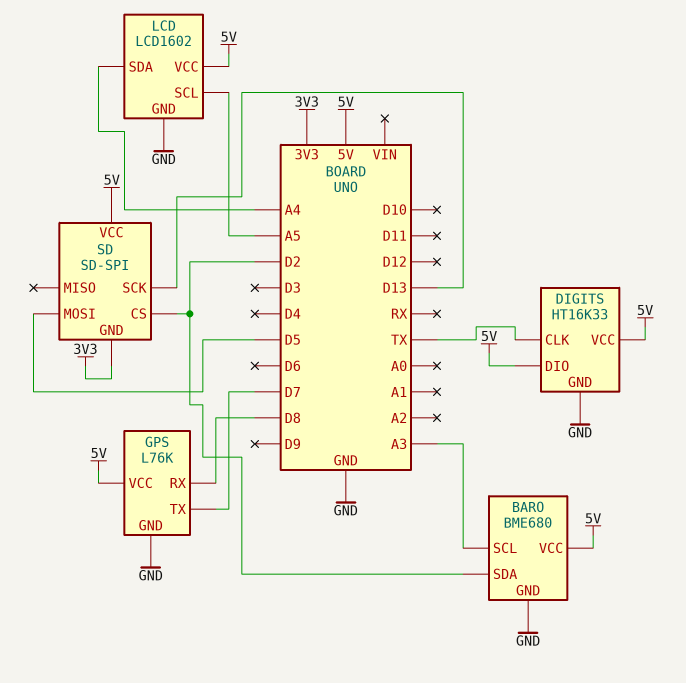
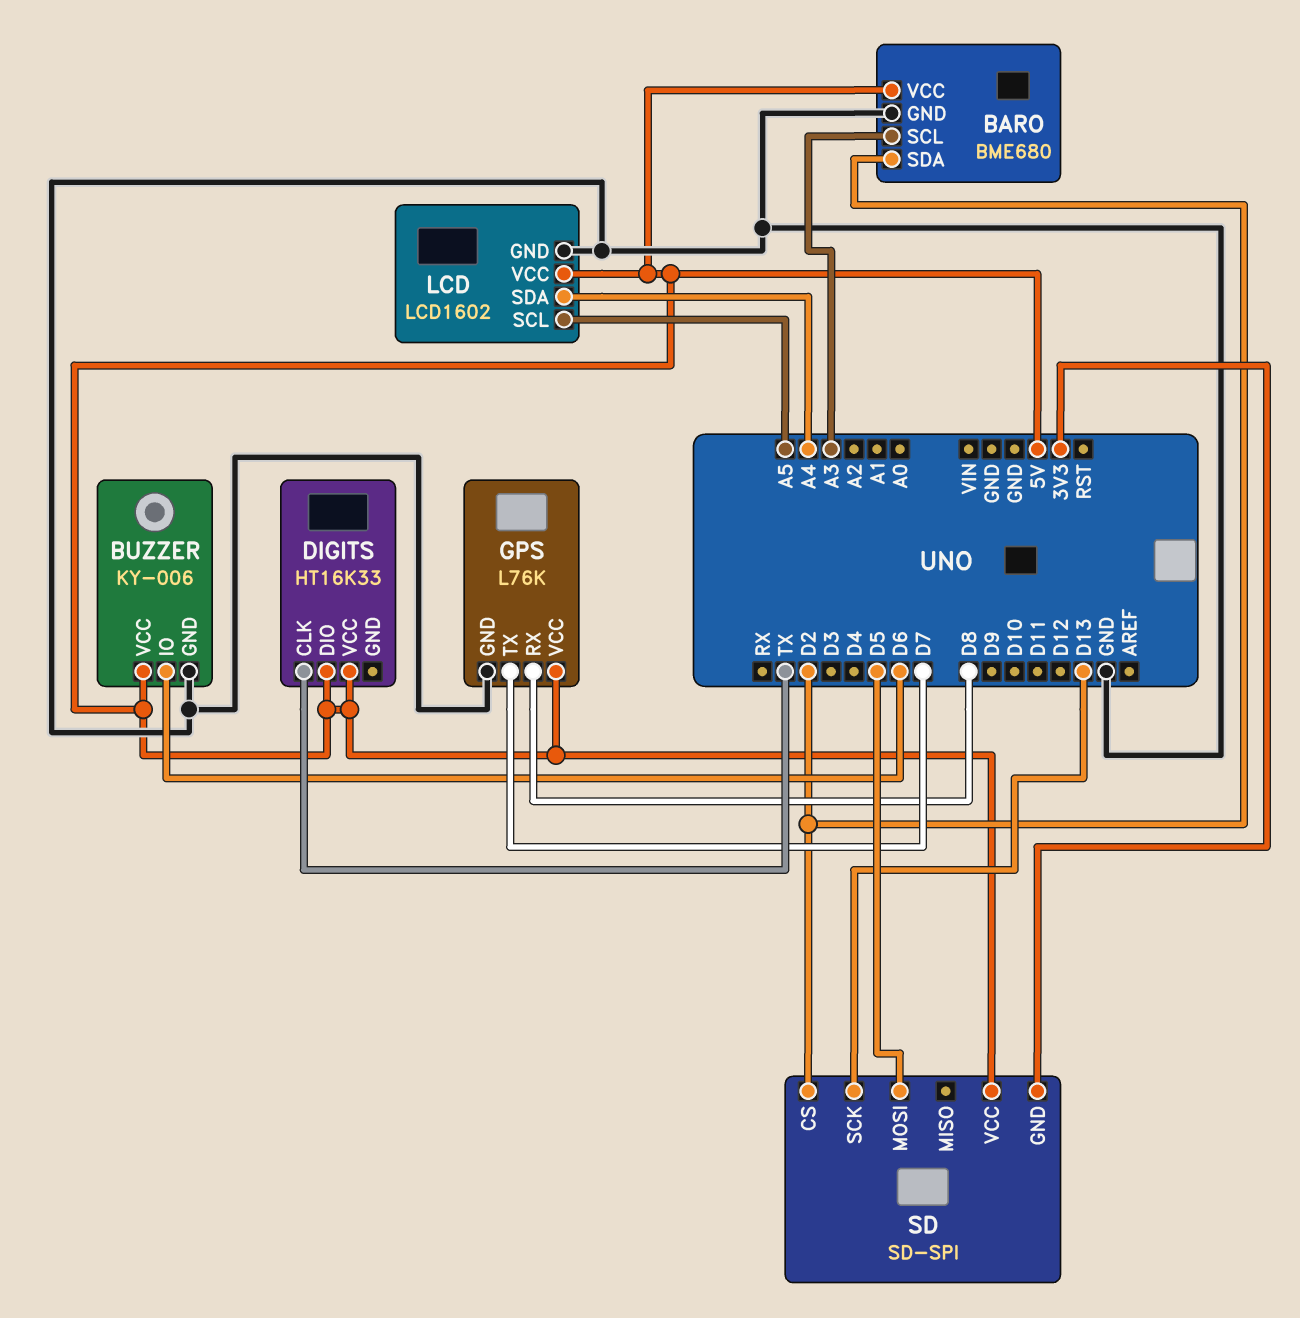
BUZZER: none -> KY-006
BUZZER pin GND: none -> GND
BUZZER pin IO: none -> D6
BUZZER pin VCC: none -> 5V
DIGITS pin GND: GND -> none

